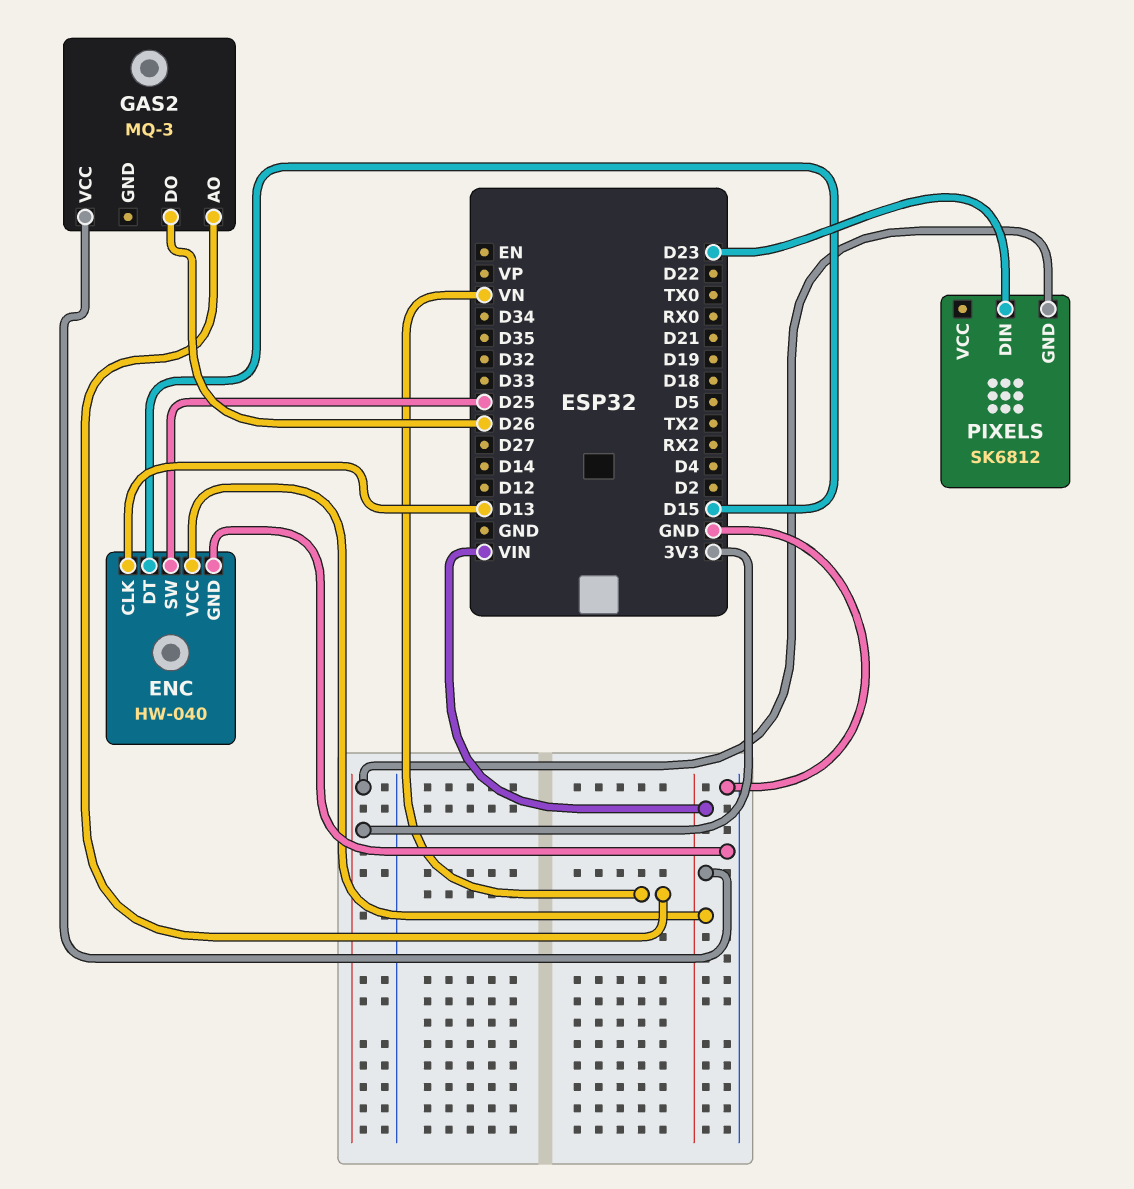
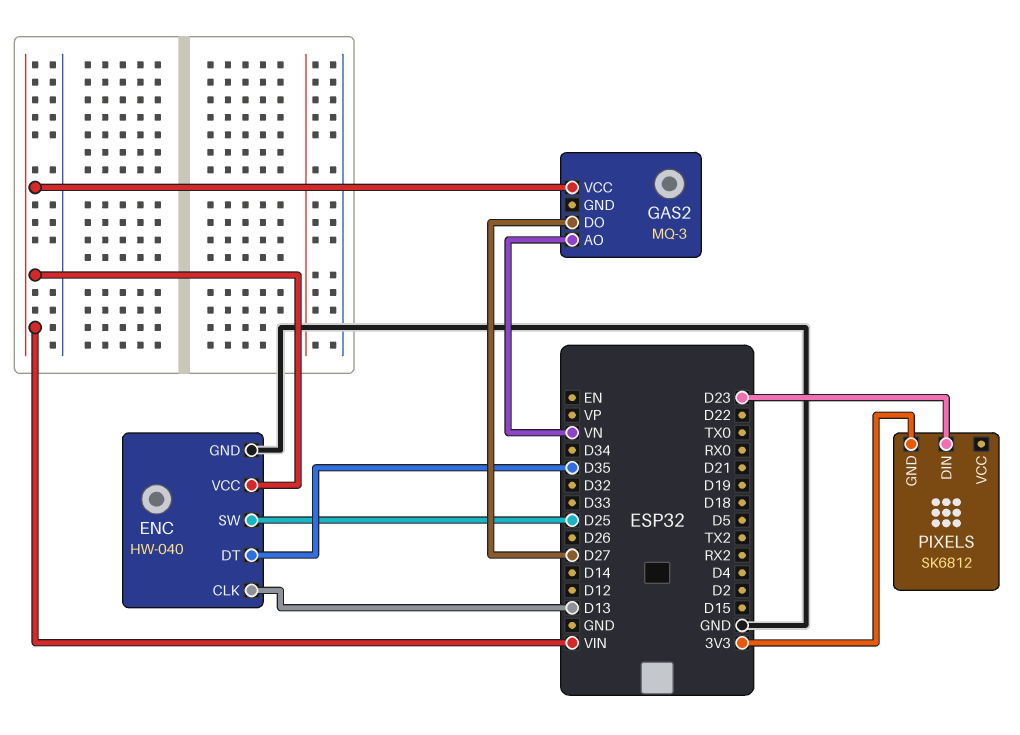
ENC pin DT: D15 -> D35
GAS2 pin DO: D26 -> D27

